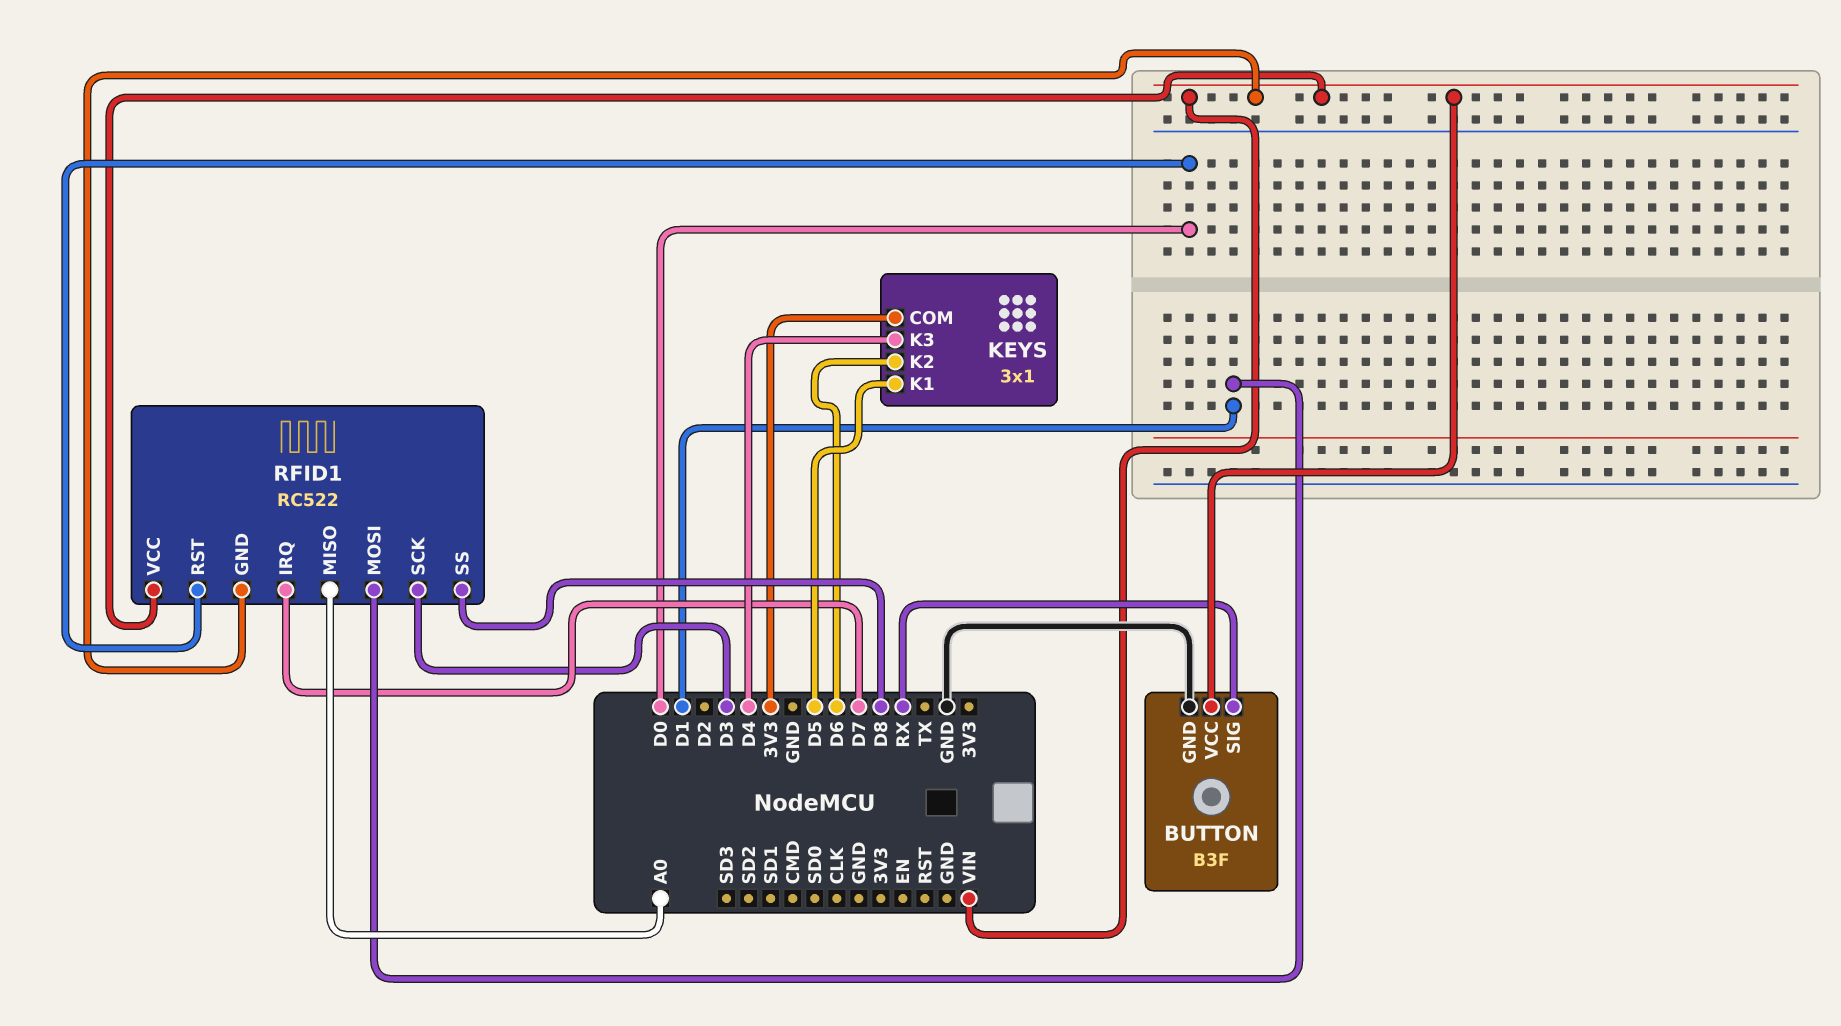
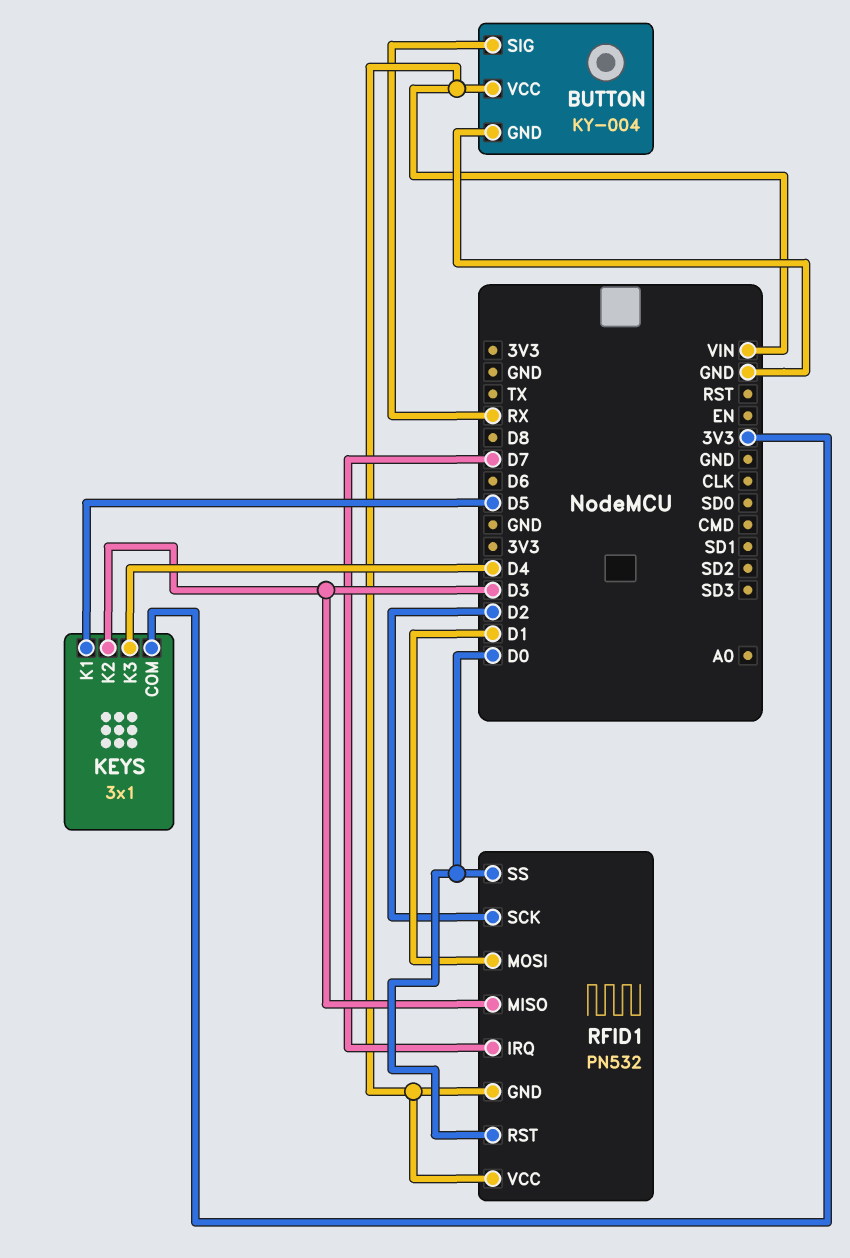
BUTTON: B3F -> KY-004
KEYS pin K2: D6 -> D3
RFID1: RC522 -> PN532
RFID1 pin MISO: A0 -> D3
RFID1 pin SCK: D3 -> D2
RFID1 pin SS: D8 -> D0

